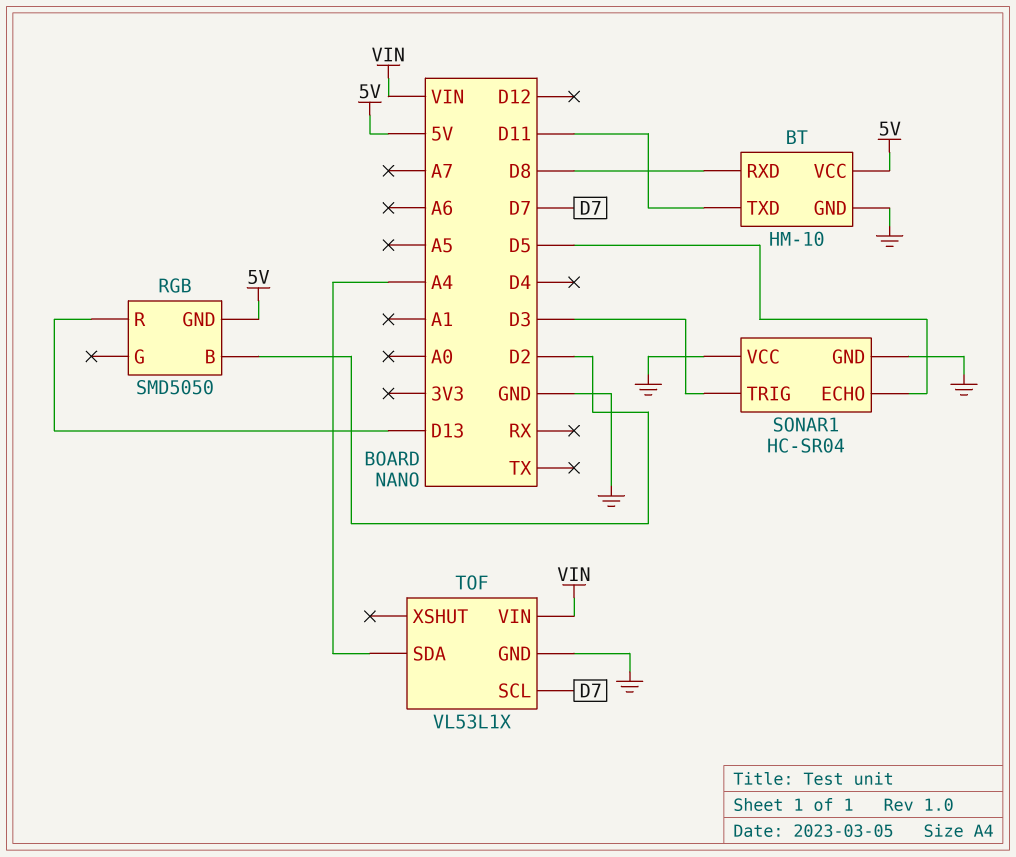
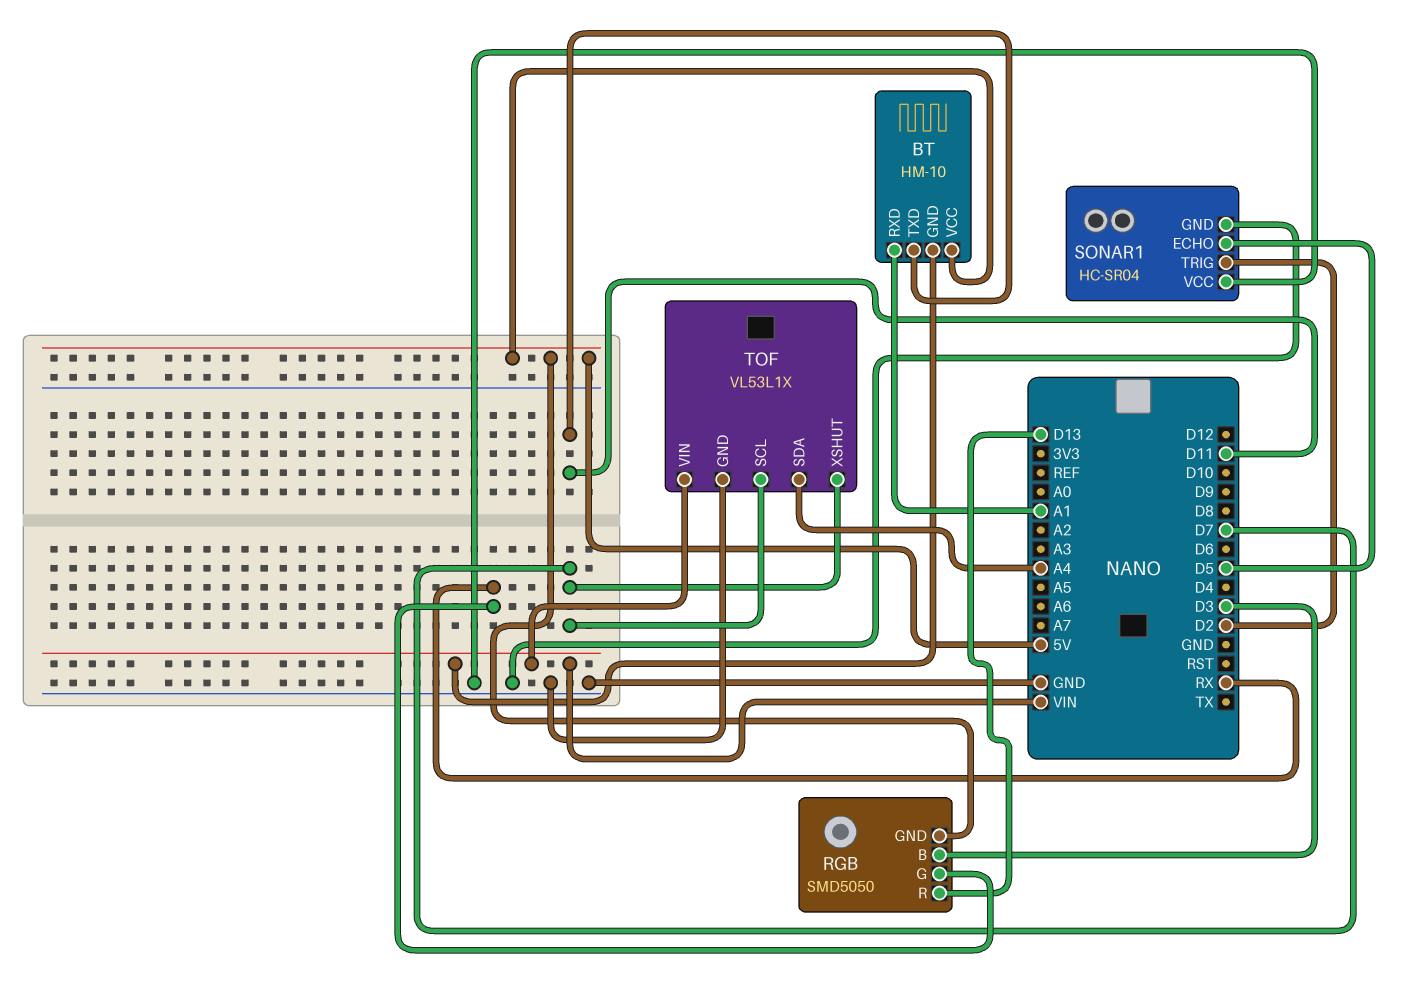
BT pin GND: GND -> VIN
BT pin RXD: D8 -> A1
RGB pin B: D2 -> D3
RGB pin G: none -> RX
SONAR1 pin TRIG: D3 -> D2
TOF pin XSHUT: none -> D7

